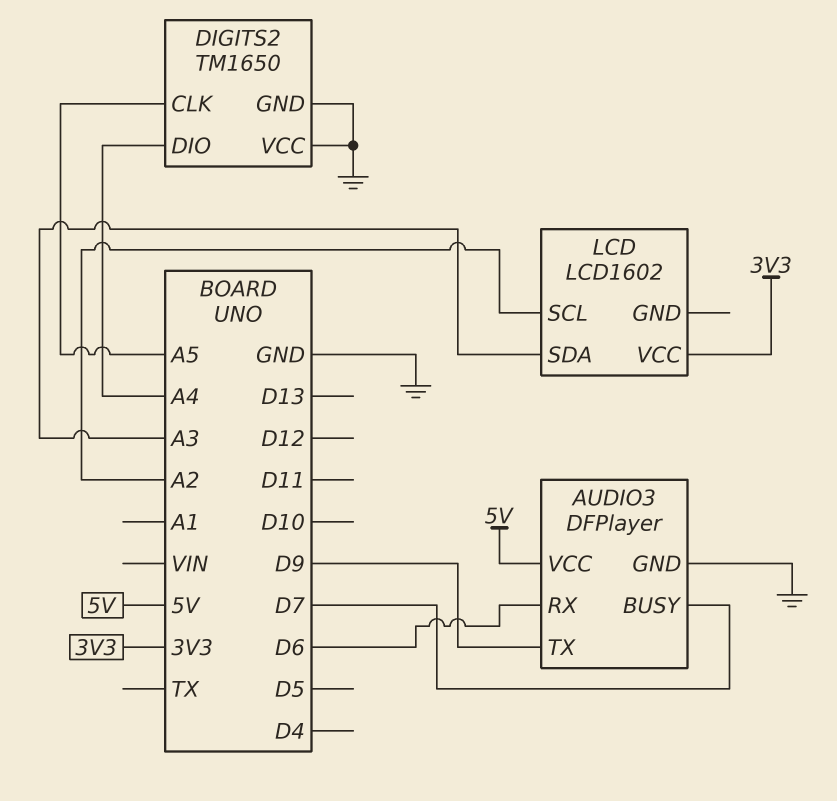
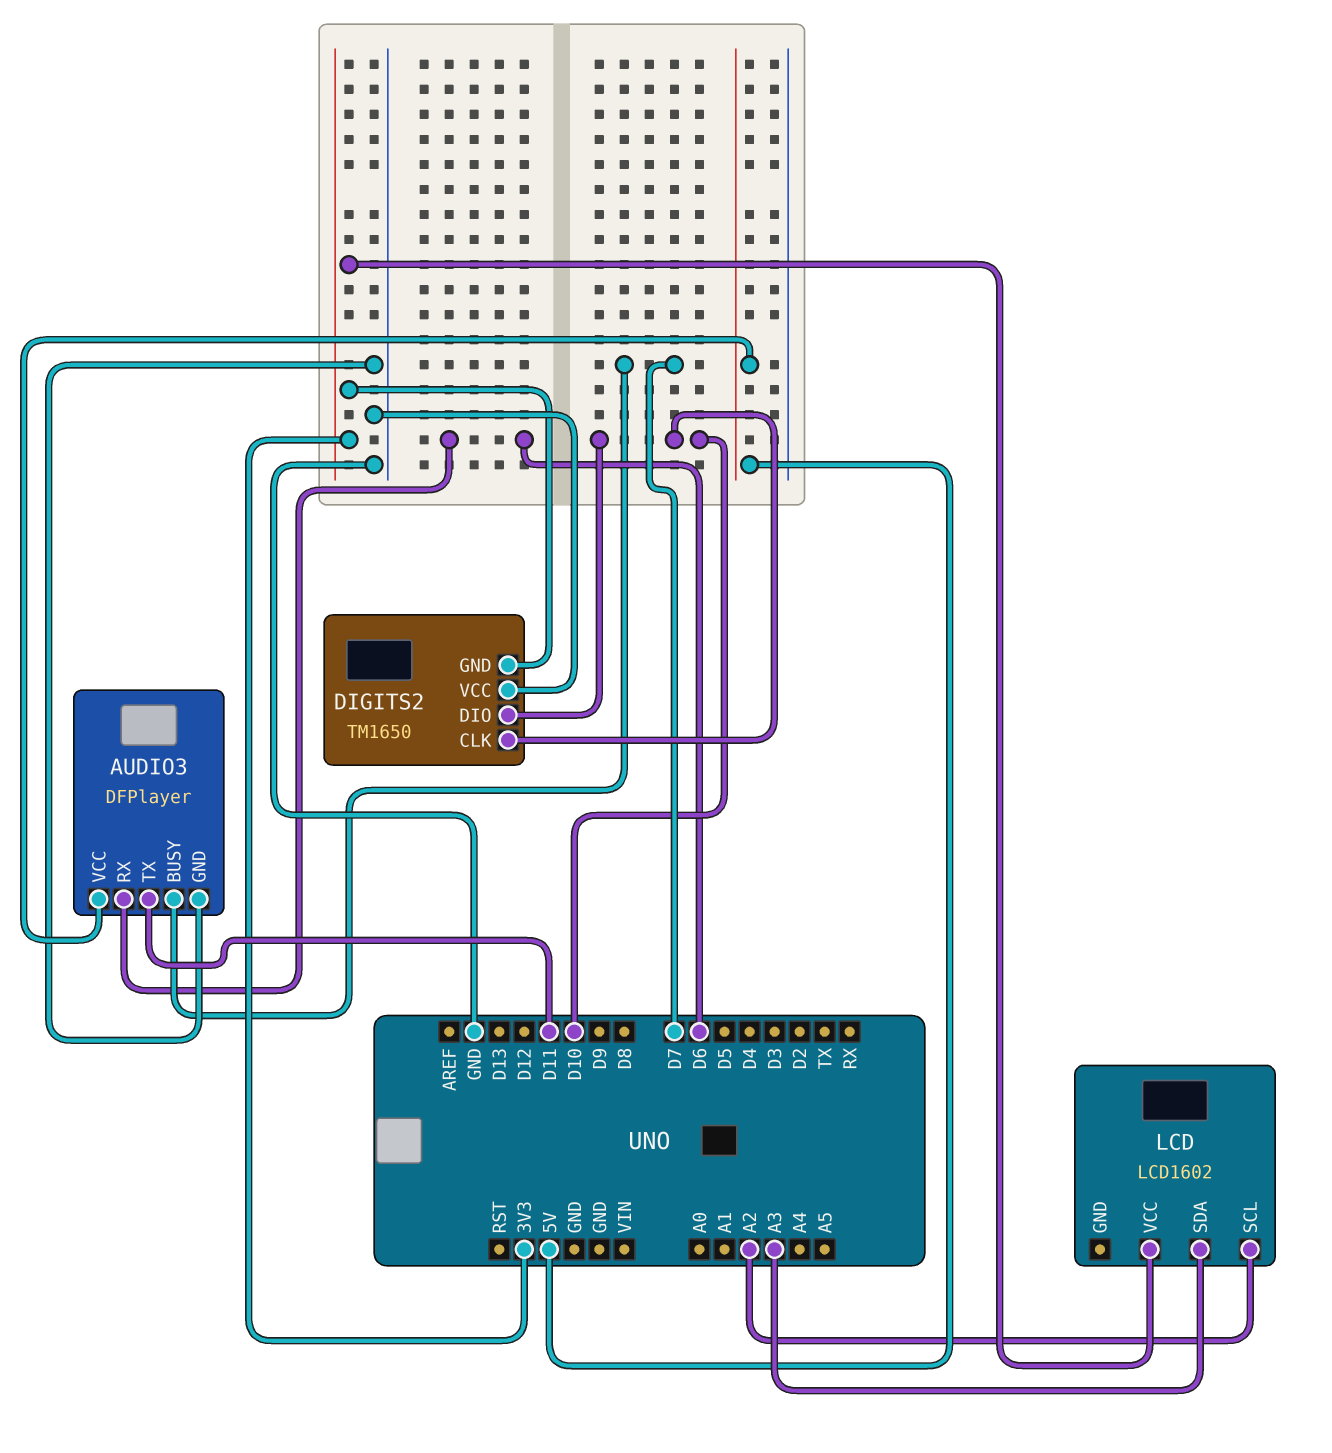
AUDIO3 pin TX: D9 -> D11
DIGITS2 pin CLK: A5 -> D10
DIGITS2 pin DIO: A4 -> D10
DIGITS2 pin GND: GND -> 3V3

